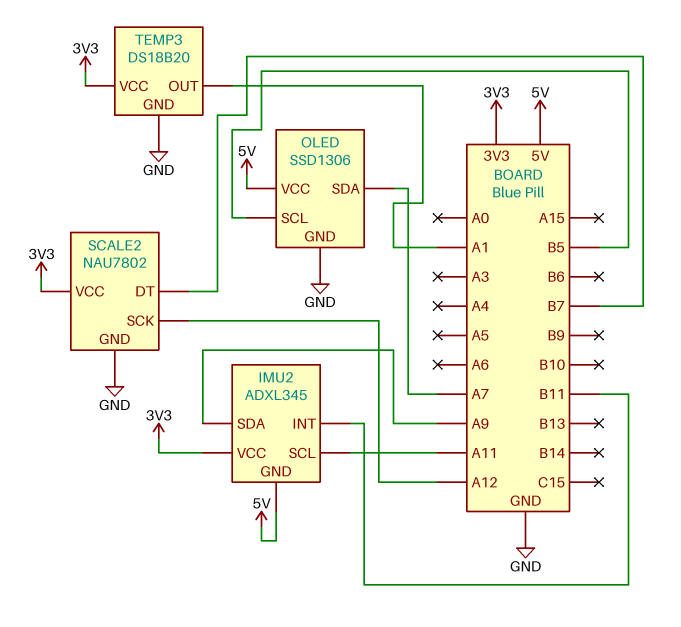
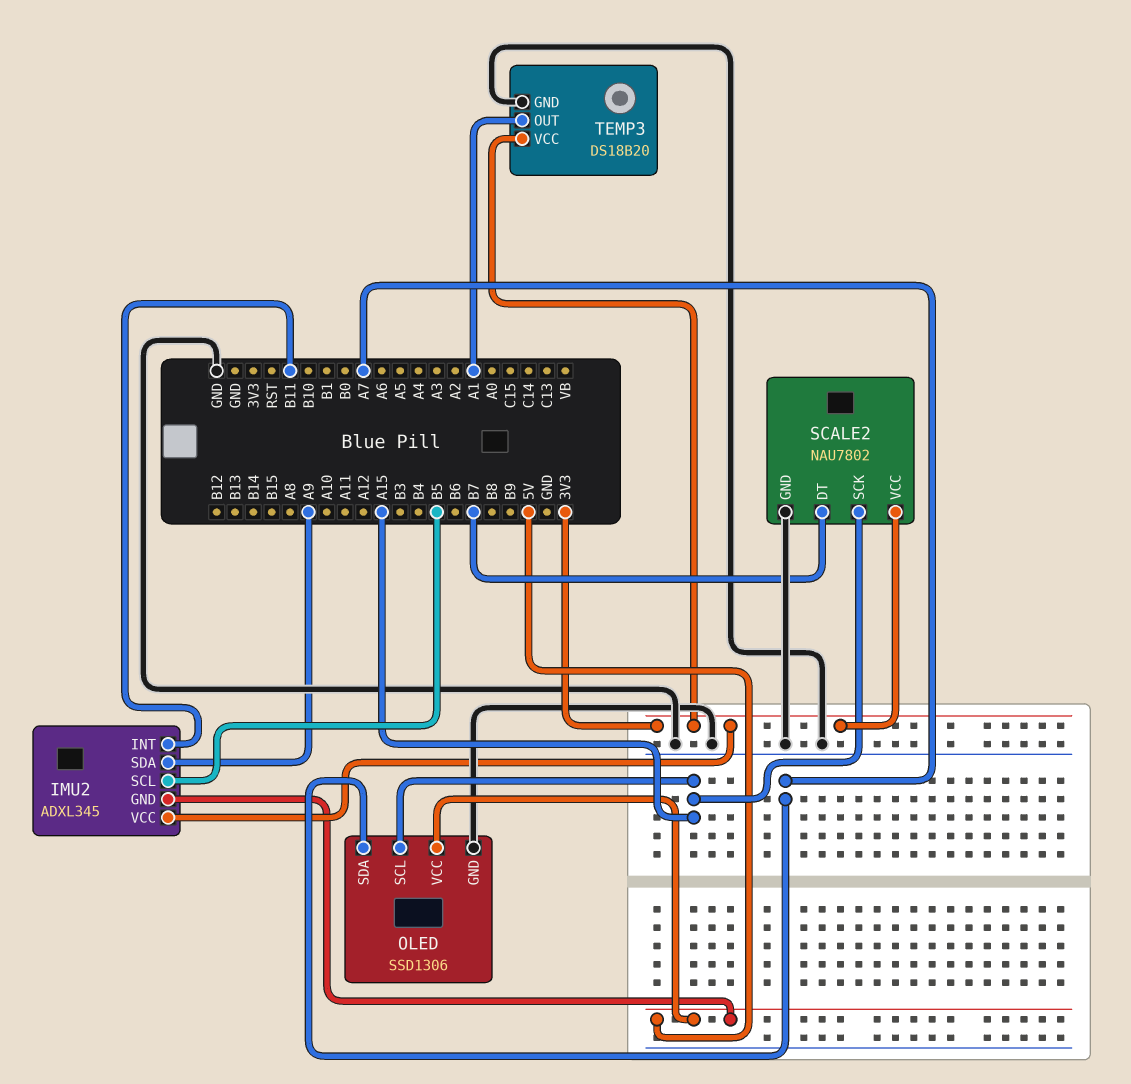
IMU2 pin SCL: A11 -> B5
OLED pin SCL: B5 -> A15
SCALE2 pin SCK: A12 -> A15

